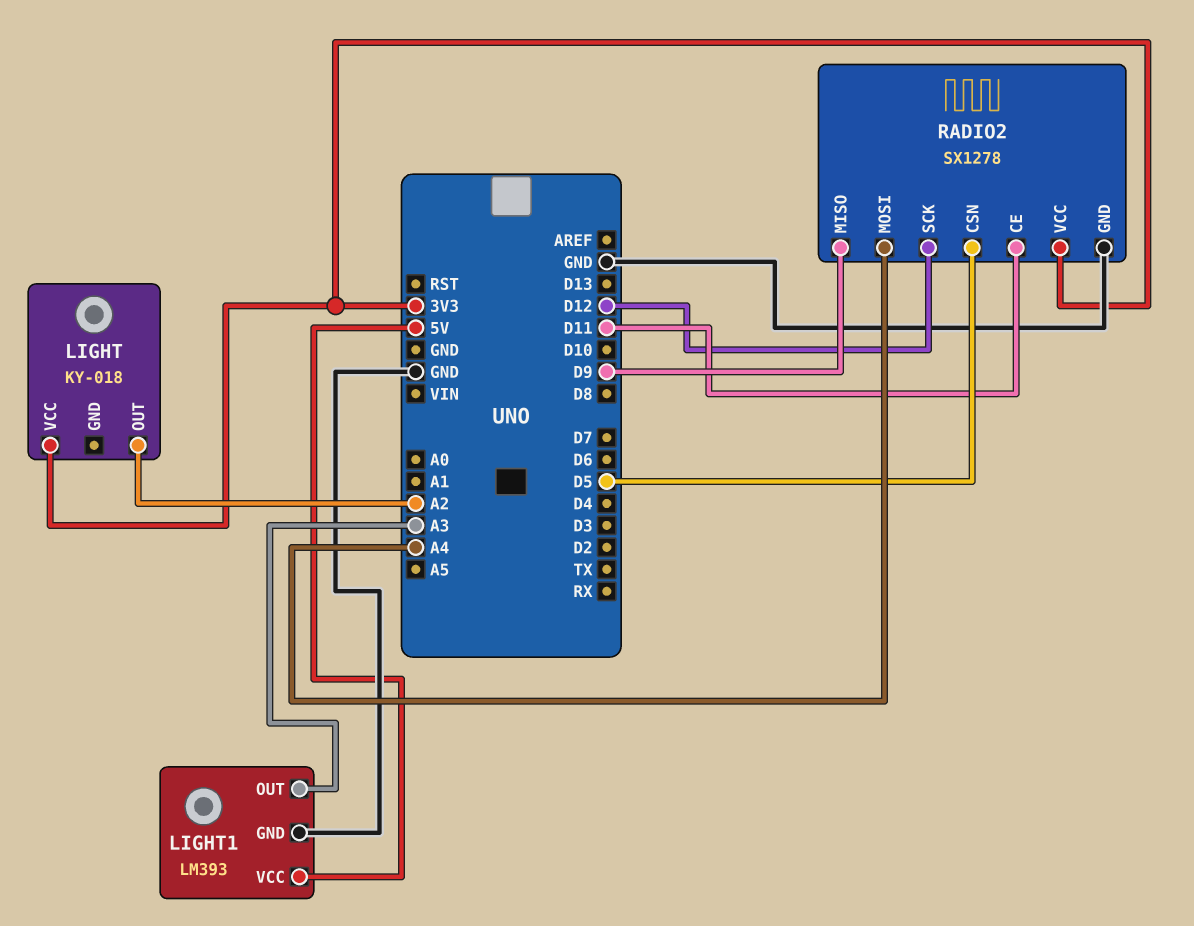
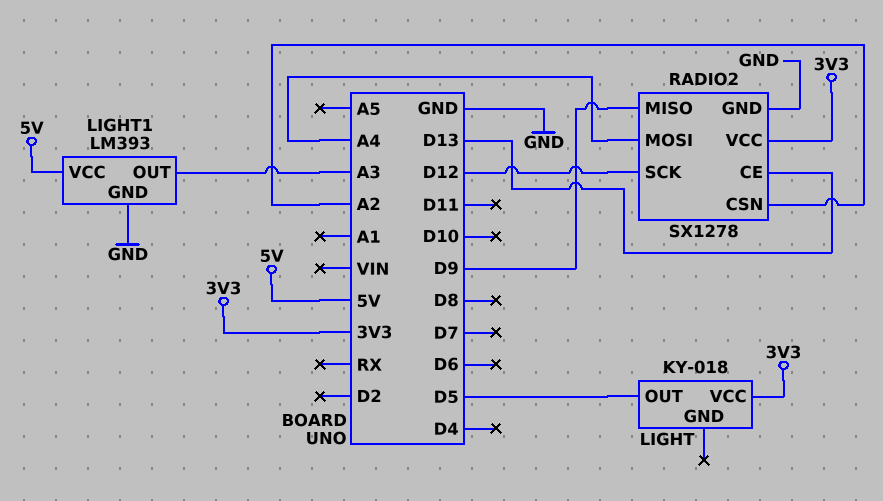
LIGHT pin OUT: A2 -> D5
RADIO2 pin CE: D11 -> D13
RADIO2 pin CSN: D5 -> A2

